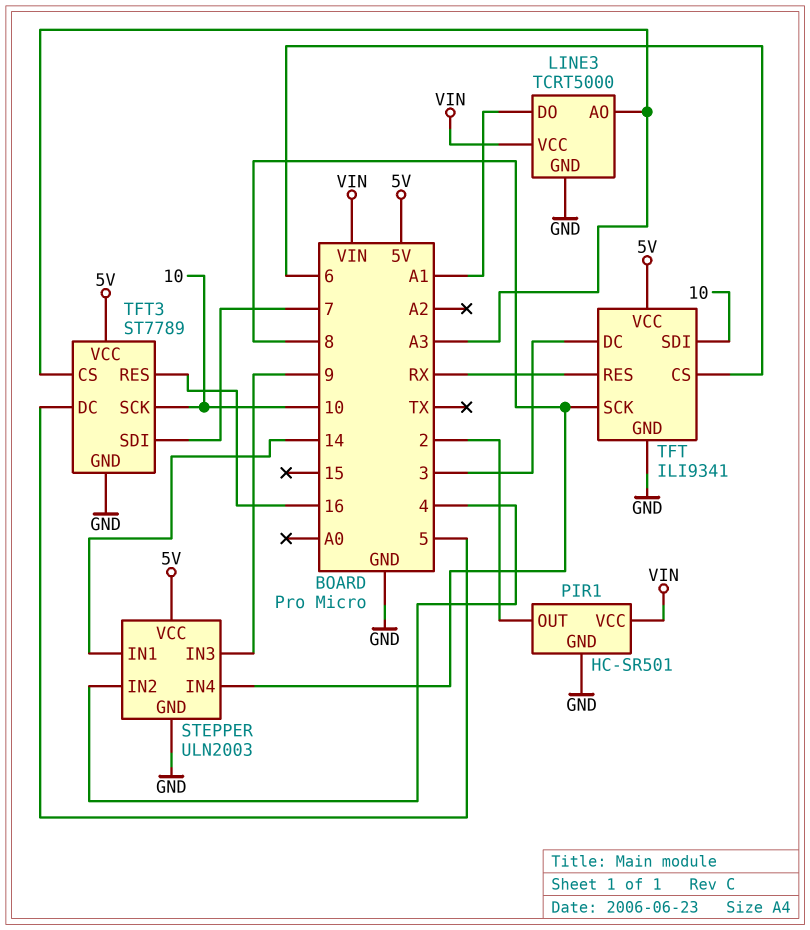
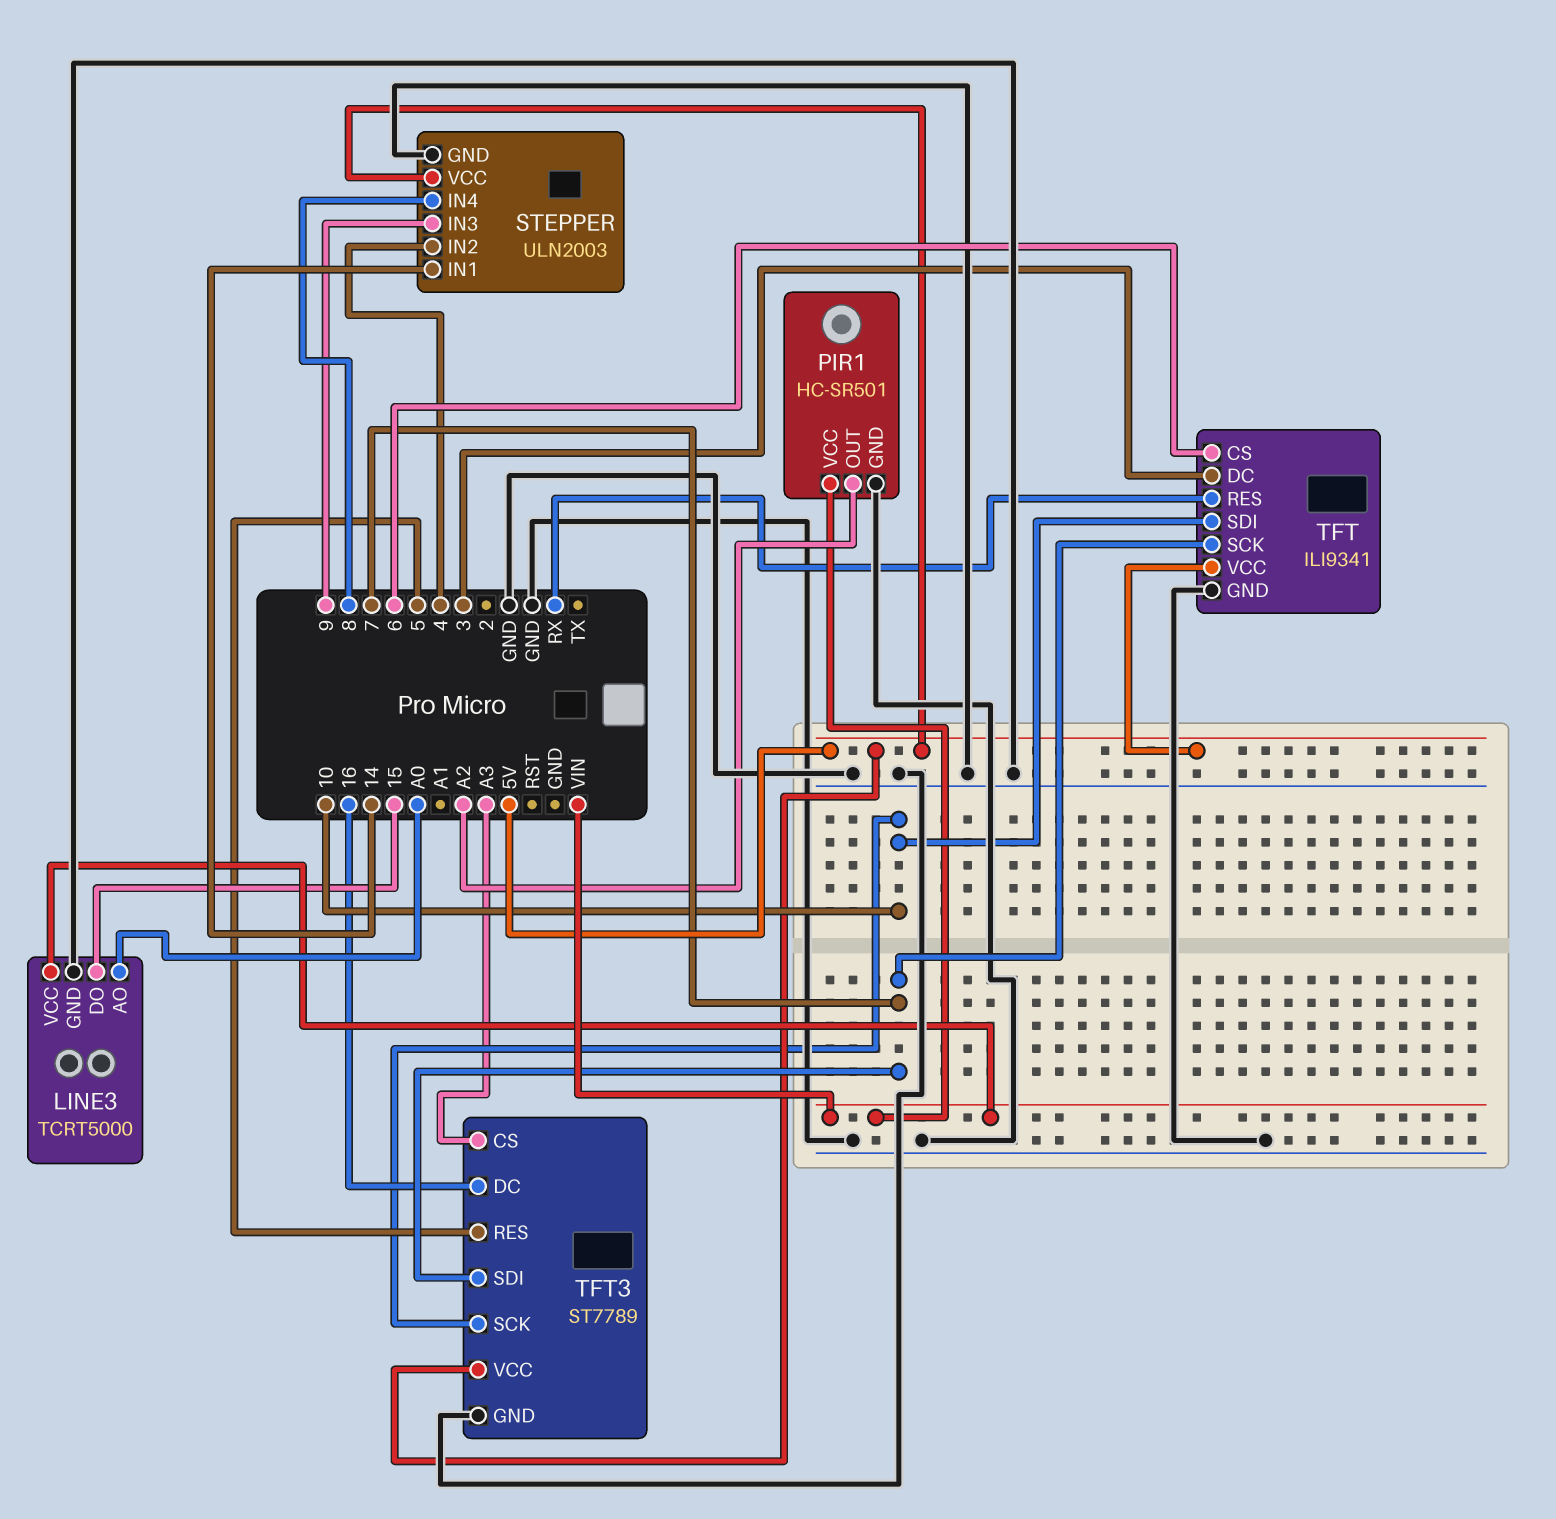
LINE3 pin AO: A3 -> A0
LINE3 pin DO: A1 -> 15
PIR1 pin OUT: 2 -> A2
TFT pin SCK: 8 -> 7
TFT3 pin DC: 5 -> 16
TFT3 pin RES: 16 -> 5

